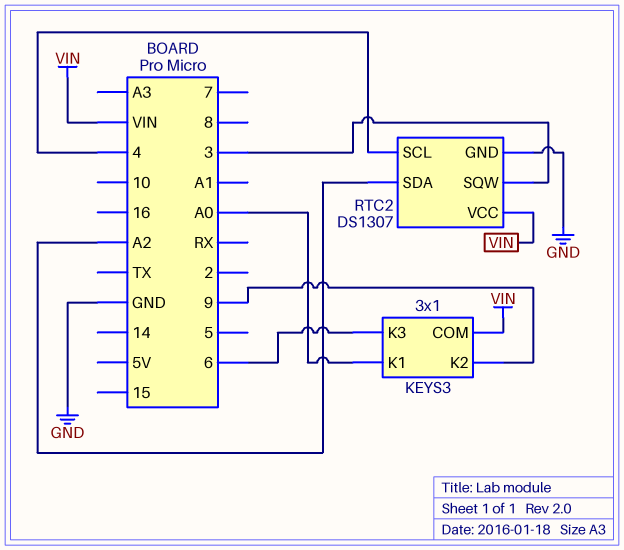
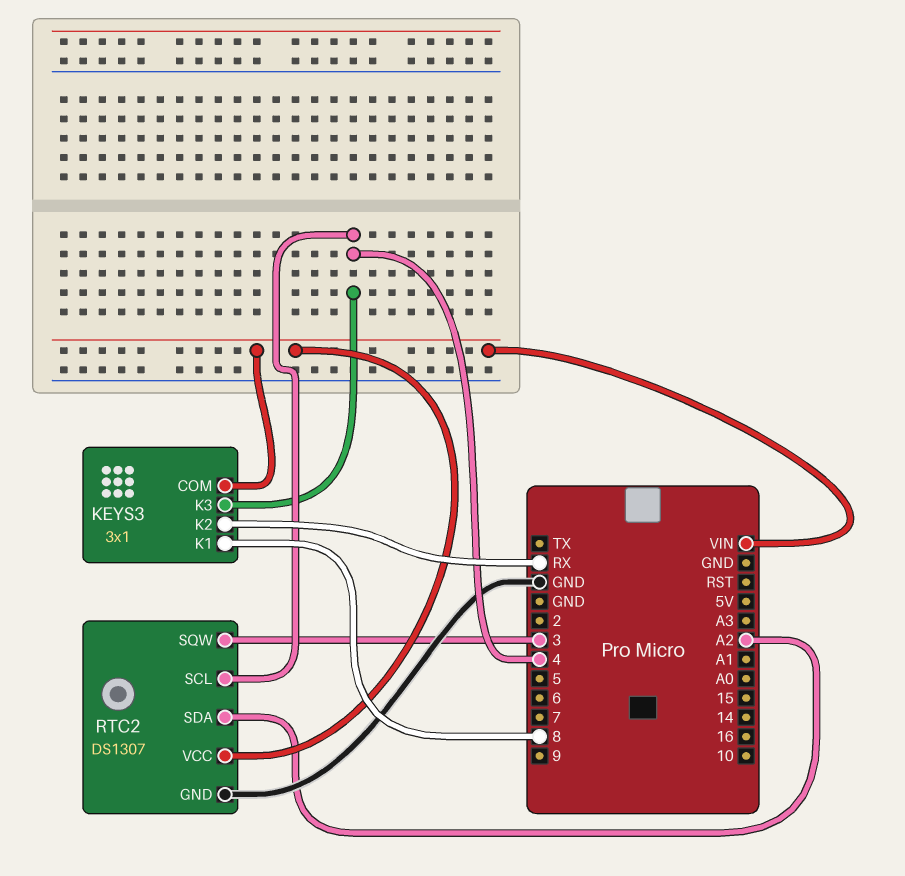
KEYS3 pin K1: A0 -> 8
KEYS3 pin K2: 9 -> RX
KEYS3 pin K3: 6 -> 4

